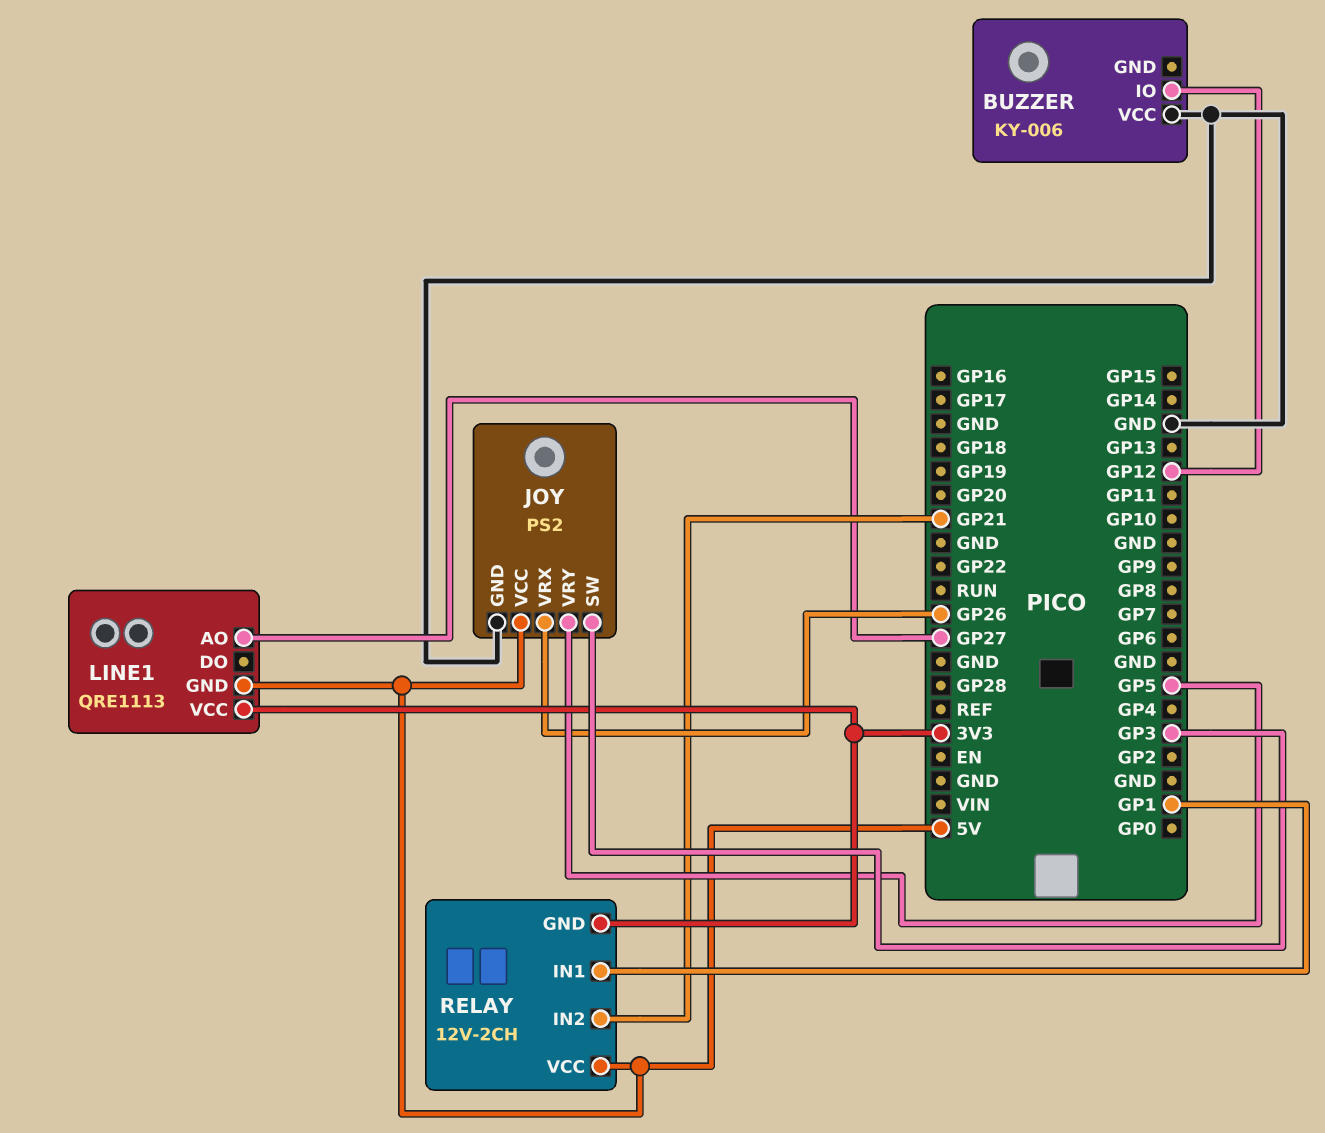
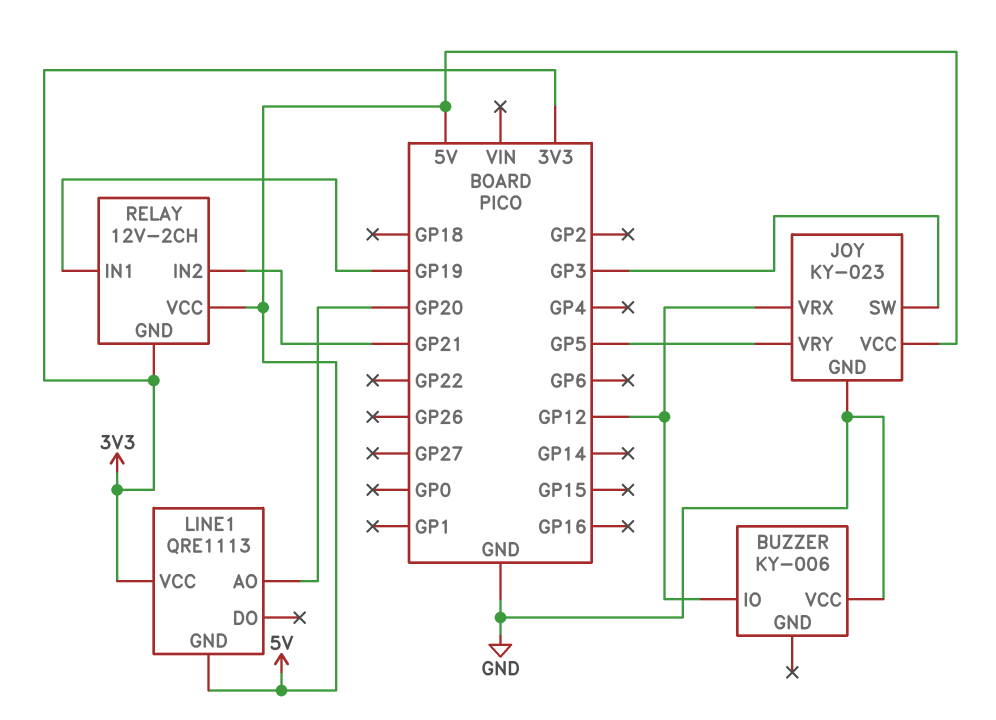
JOY: PS2 -> KY-023
JOY pin VRX: GP26 -> GP12
LINE1 pin AO: GP27 -> GP20
RELAY pin IN1: GP1 -> GP19

